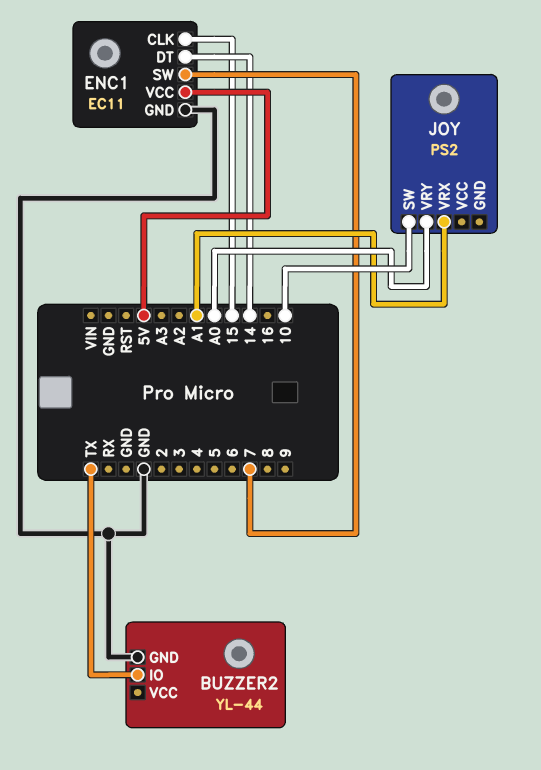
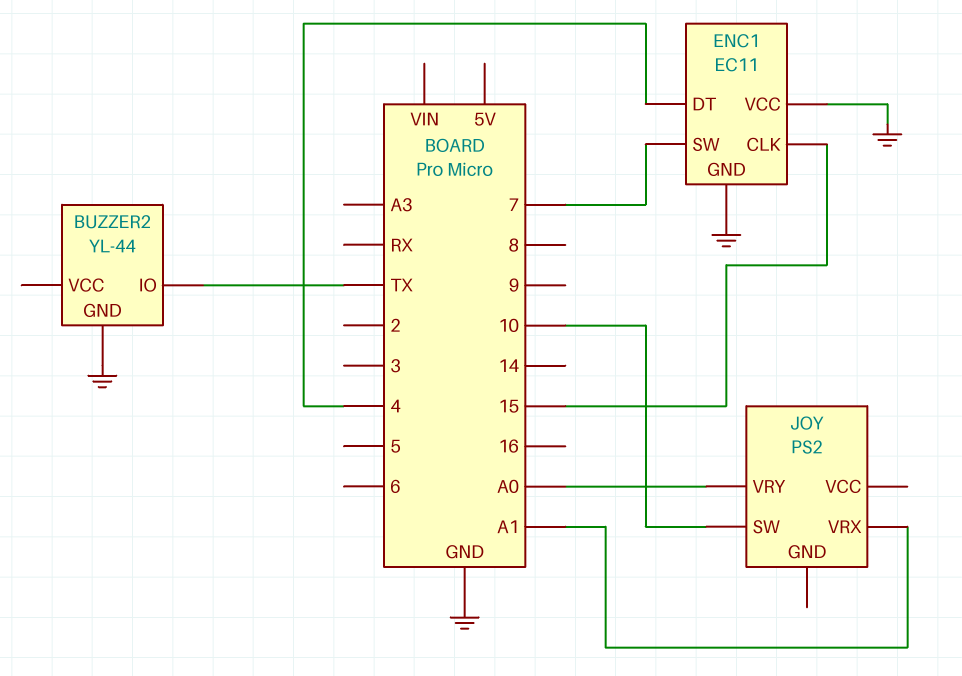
ENC1 pin DT: 14 -> 4
ENC1 pin VCC: 5V -> GND

